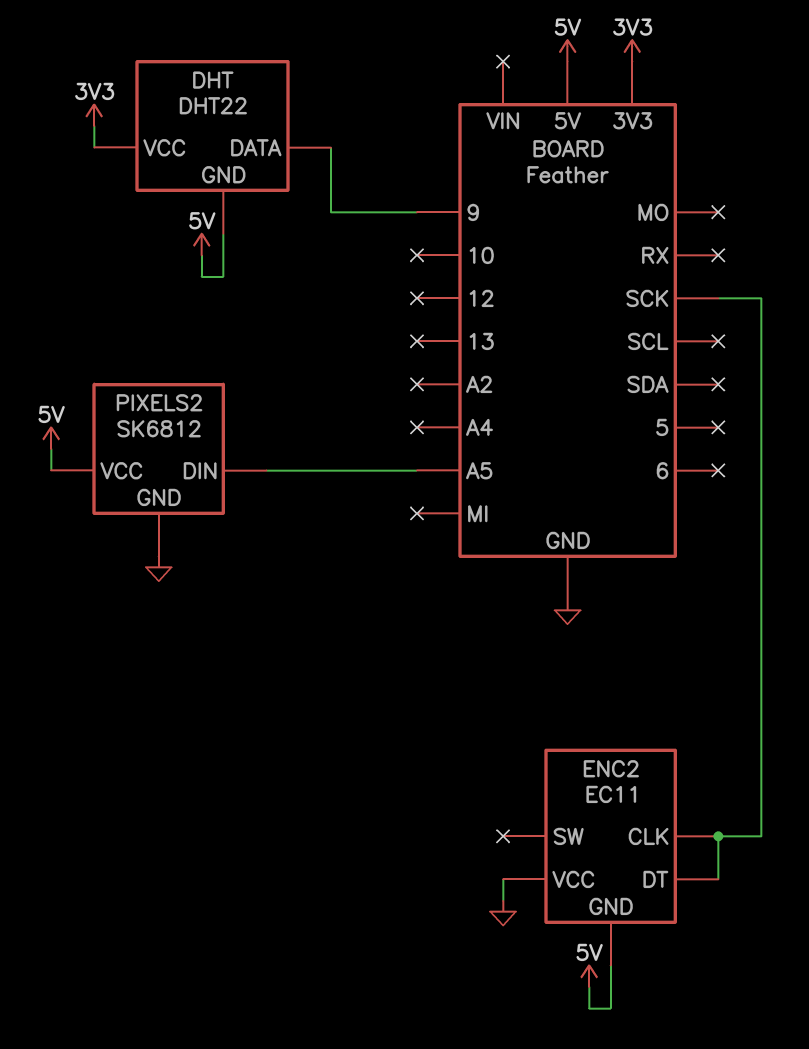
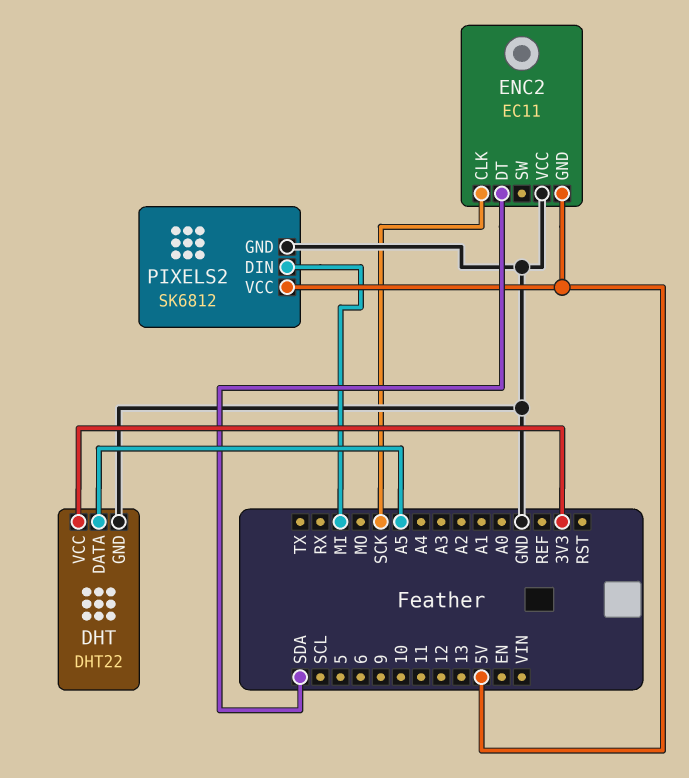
DHT pin DATA: 9 -> A5
DHT pin GND: 5V -> GND
ENC2 pin DT: SCK -> SDA
PIXELS2 pin DIN: A5 -> MI

